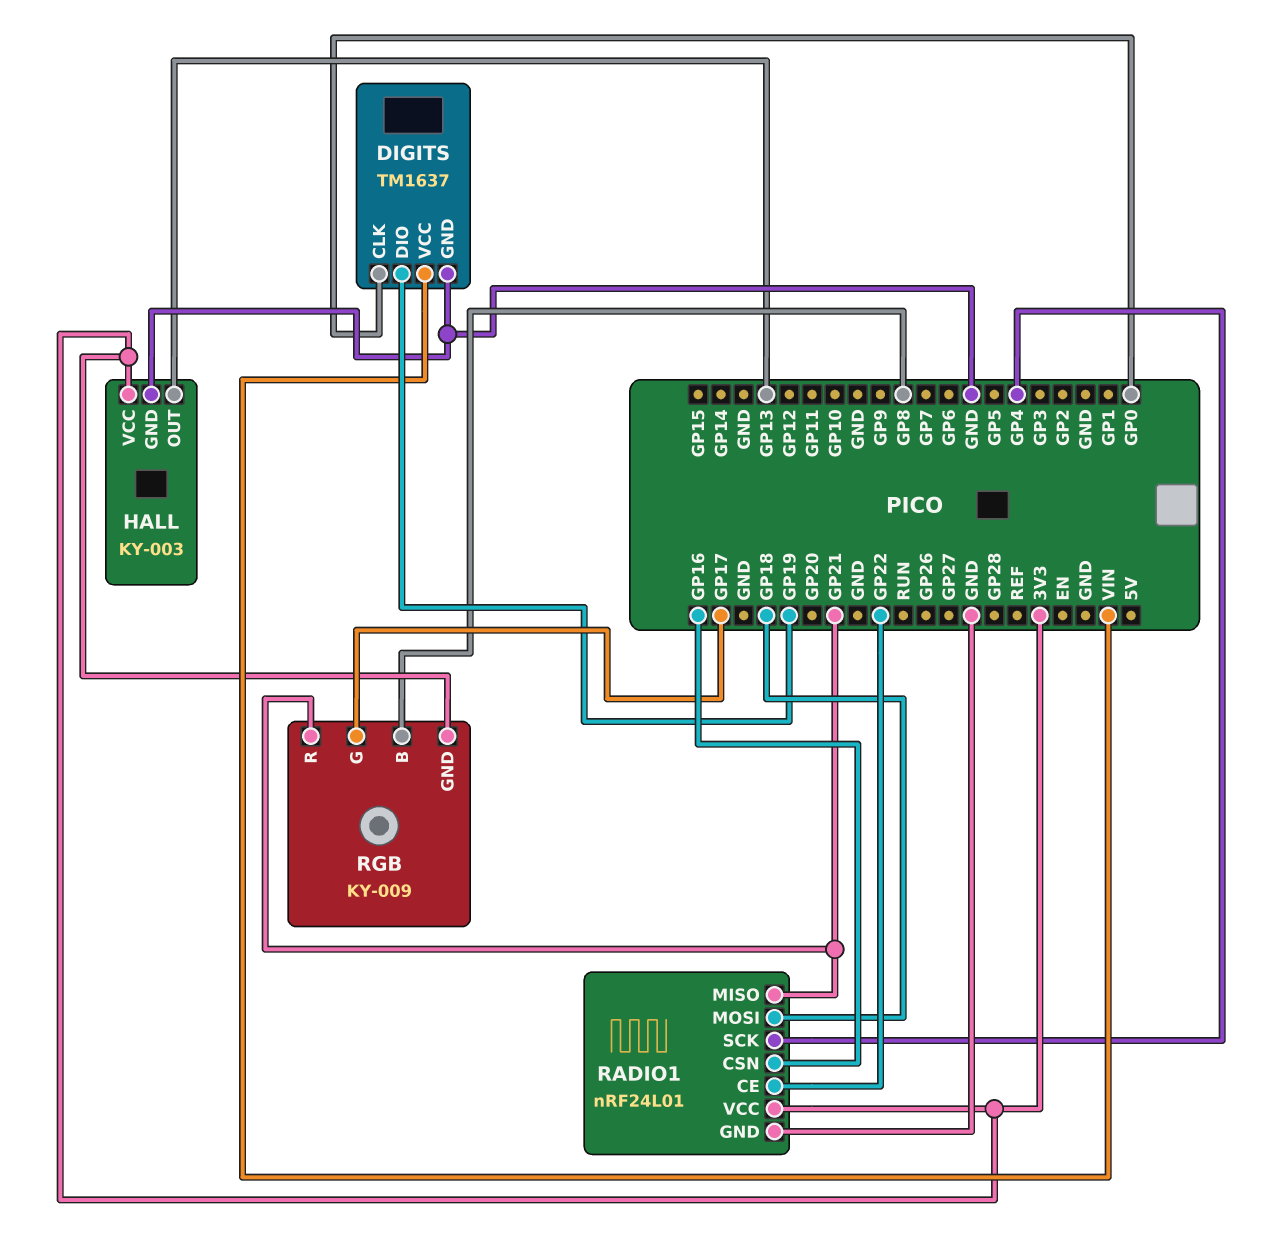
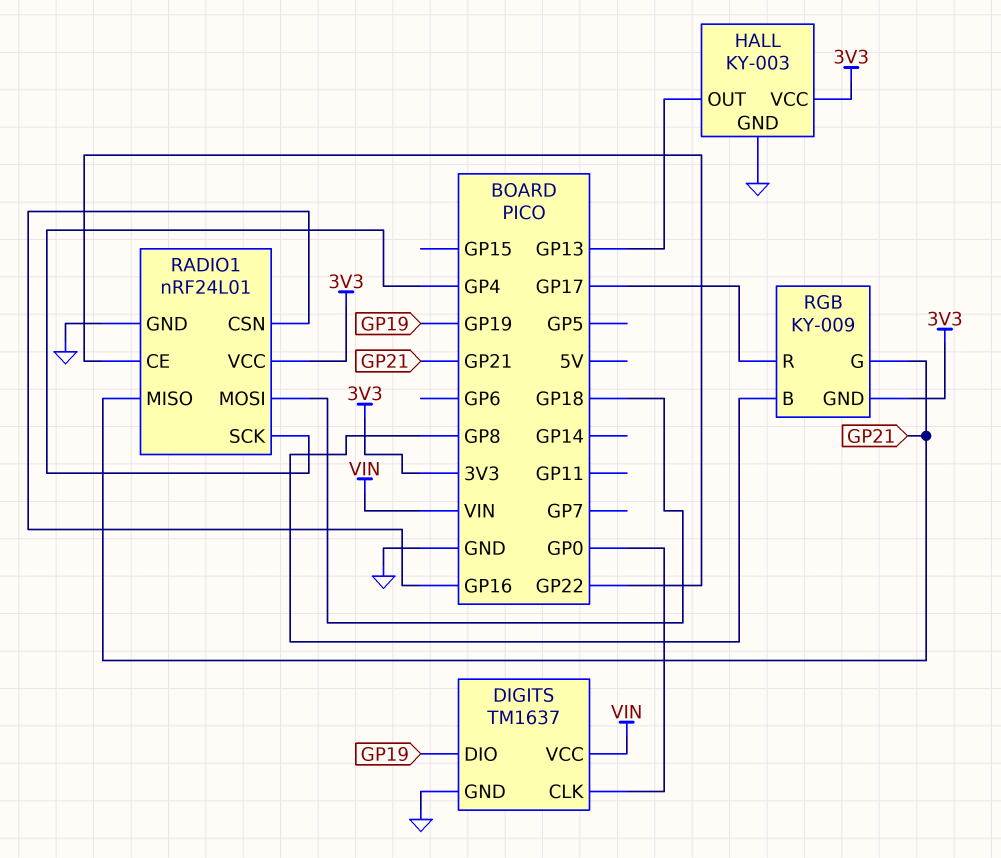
RGB pin G: GP17 -> GP21
RGB pin R: GP21 -> GP17

